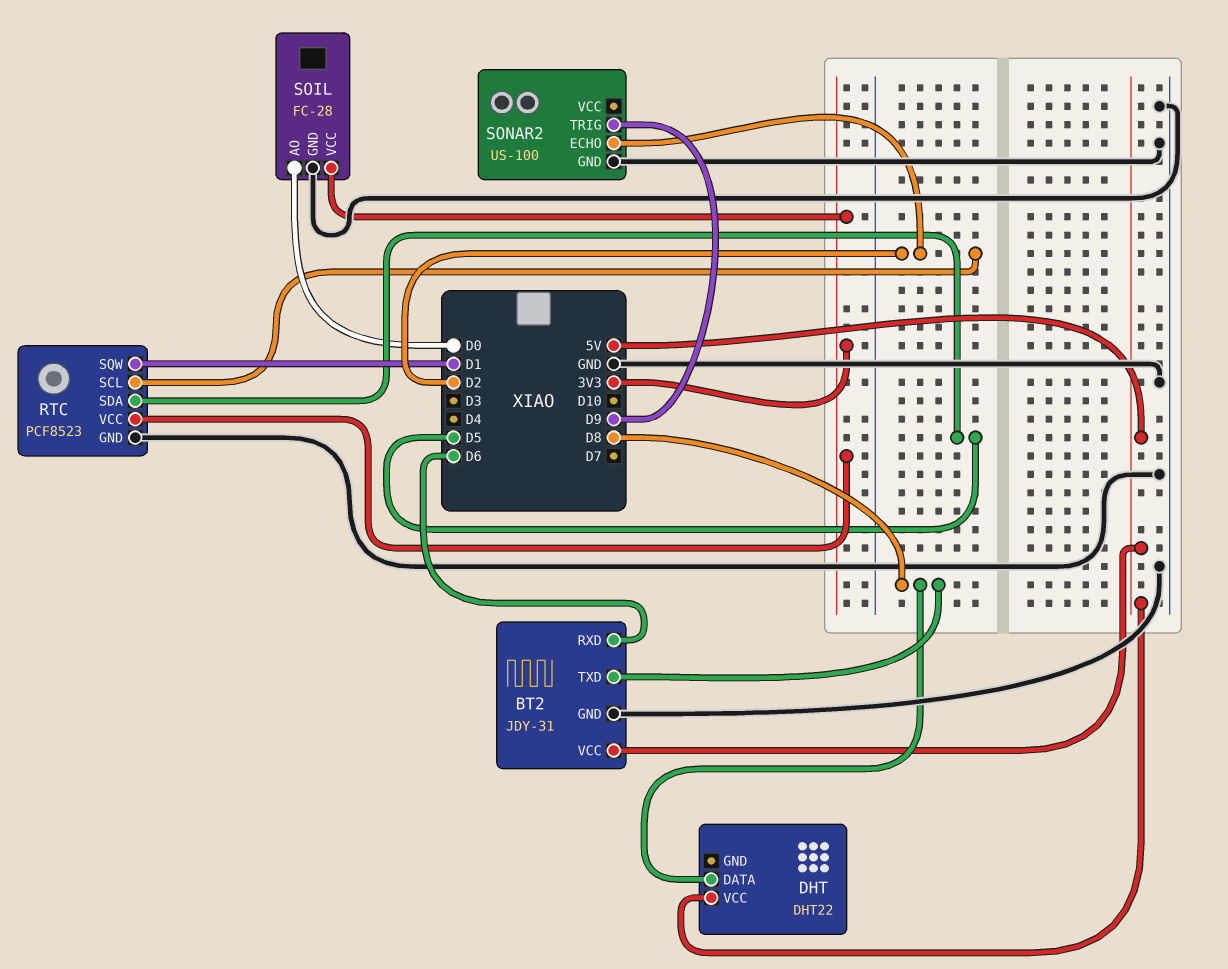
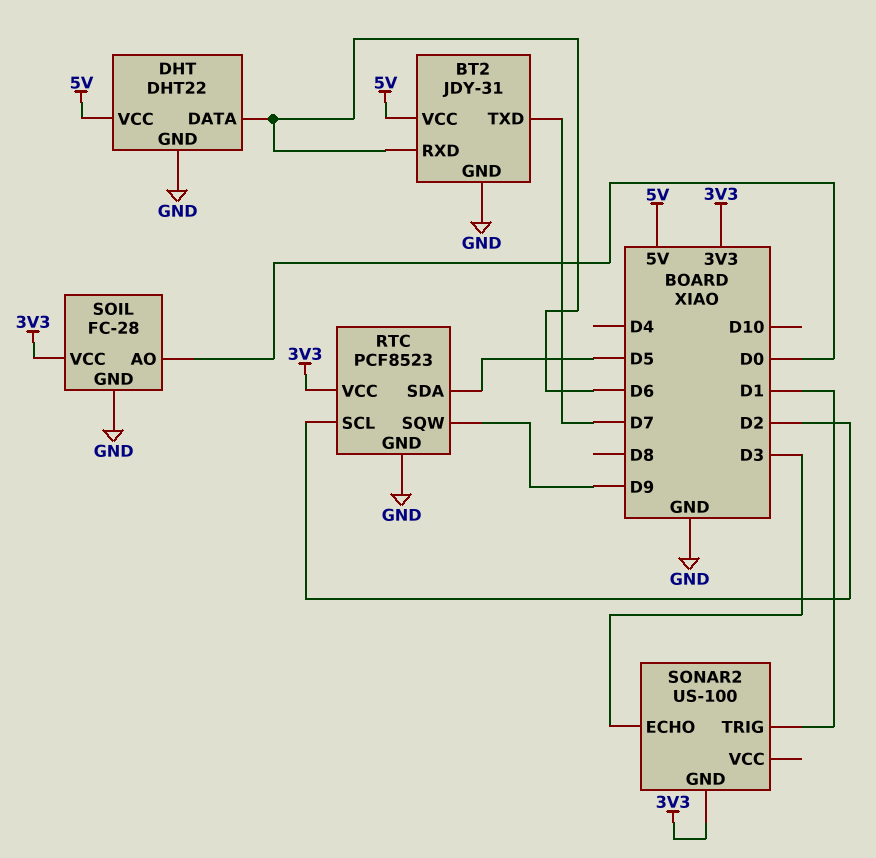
BT2 pin TXD: D8 -> D7
DHT pin DATA: D8 -> D6
DHT pin GND: none -> GND
RTC pin SQW: D1 -> D9
SONAR2 pin ECHO: D2 -> D3
SONAR2 pin GND: GND -> 3V3
SONAR2 pin TRIG: D9 -> D1

